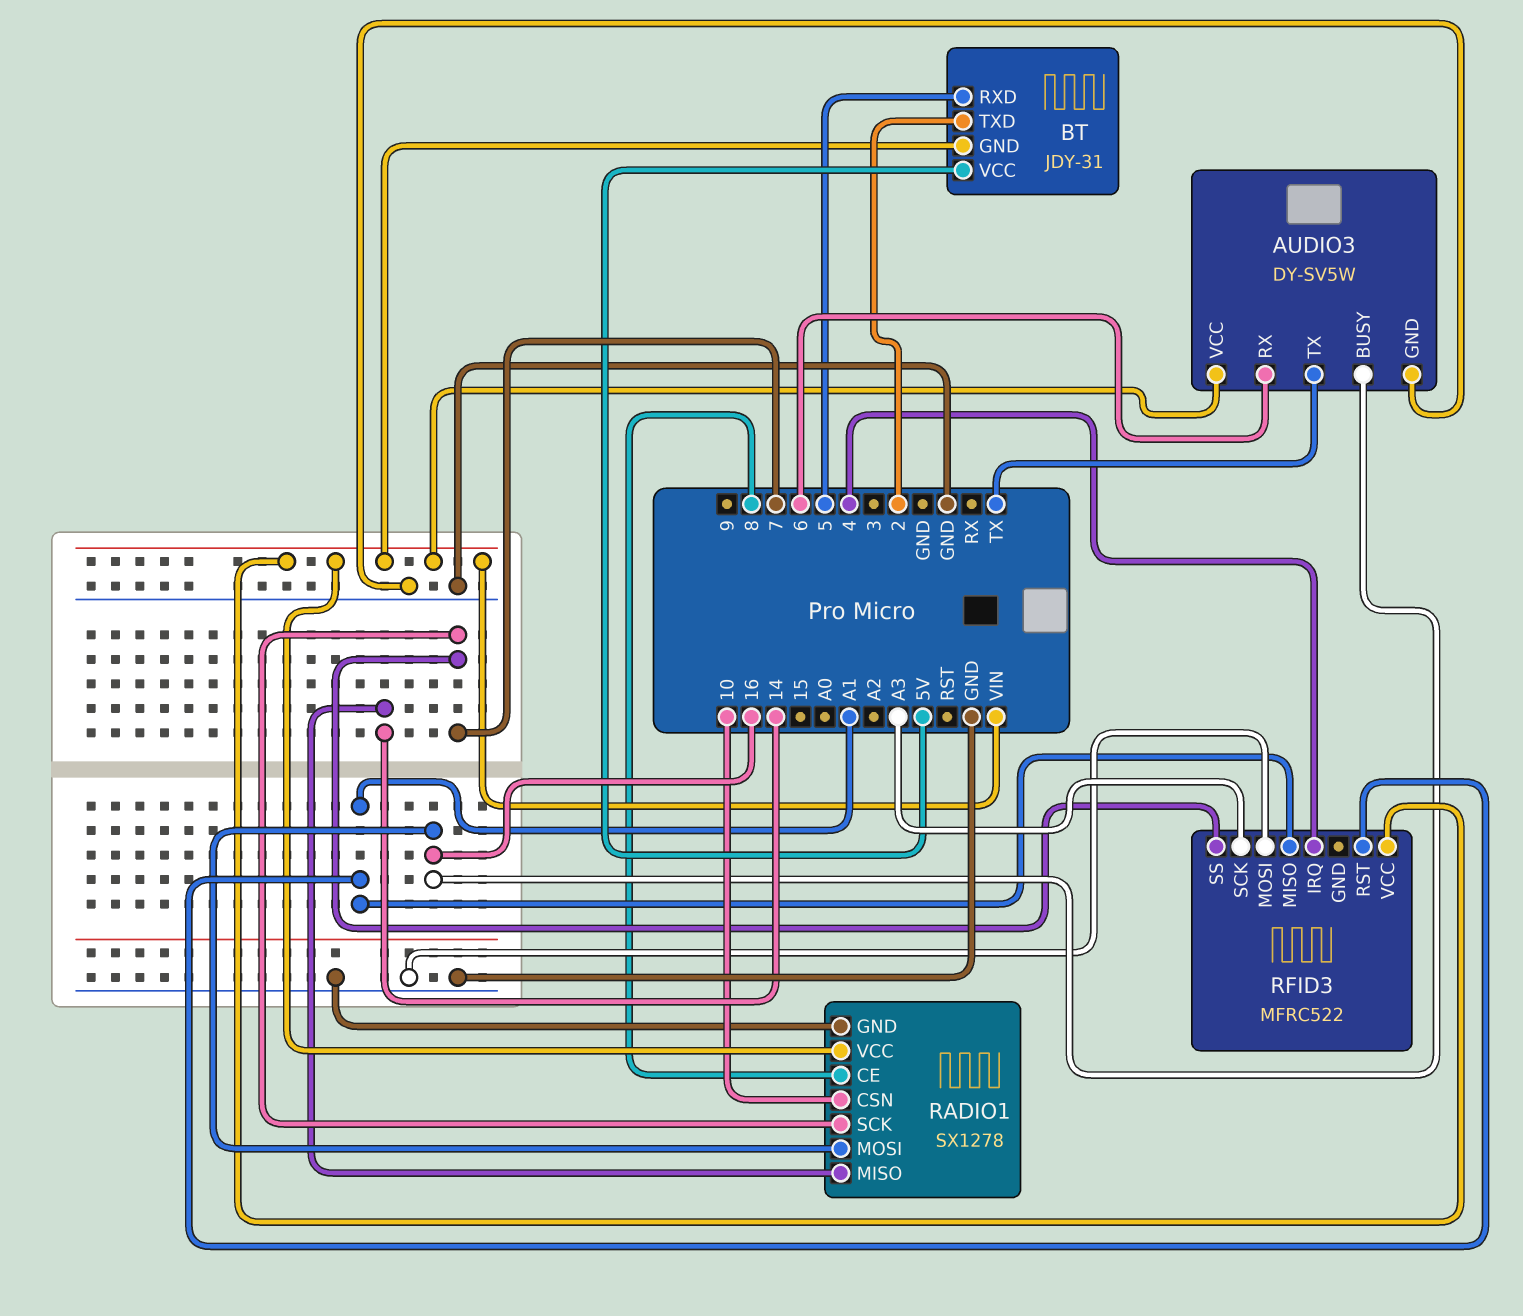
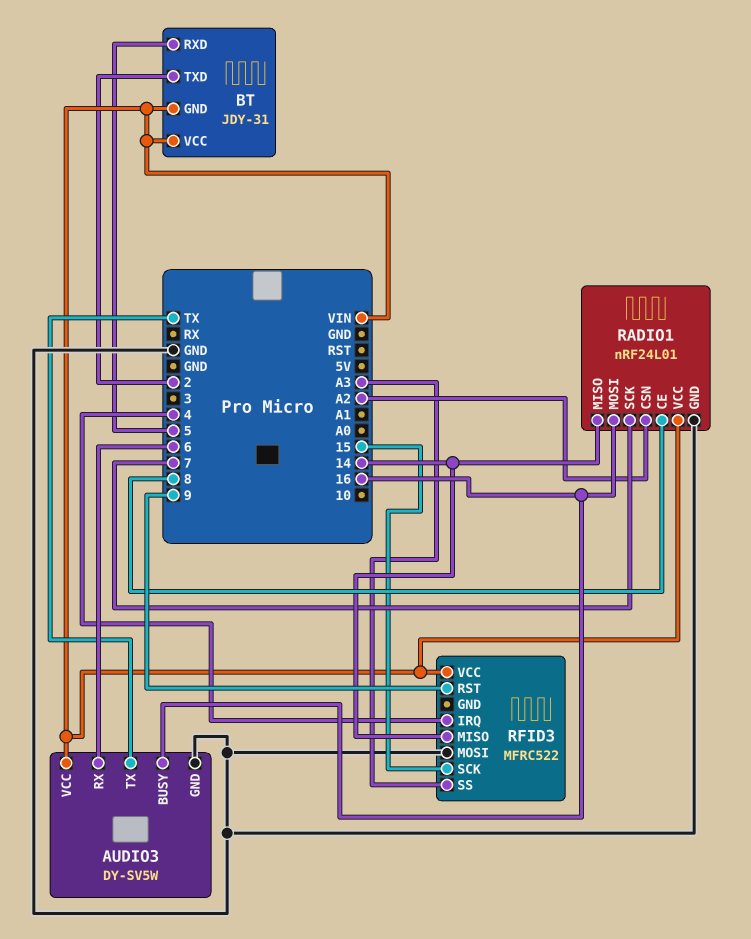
BT pin VCC: 5V -> VIN
RADIO1: SX1278 -> nRF24L01
RADIO1 pin CSN: 10 -> A2
RFID3 pin MISO: A1 -> 14
RFID3 pin RST: A1 -> 9
RFID3 pin SCK: A3 -> 15
RFID3 pin SS: 7 -> A3

